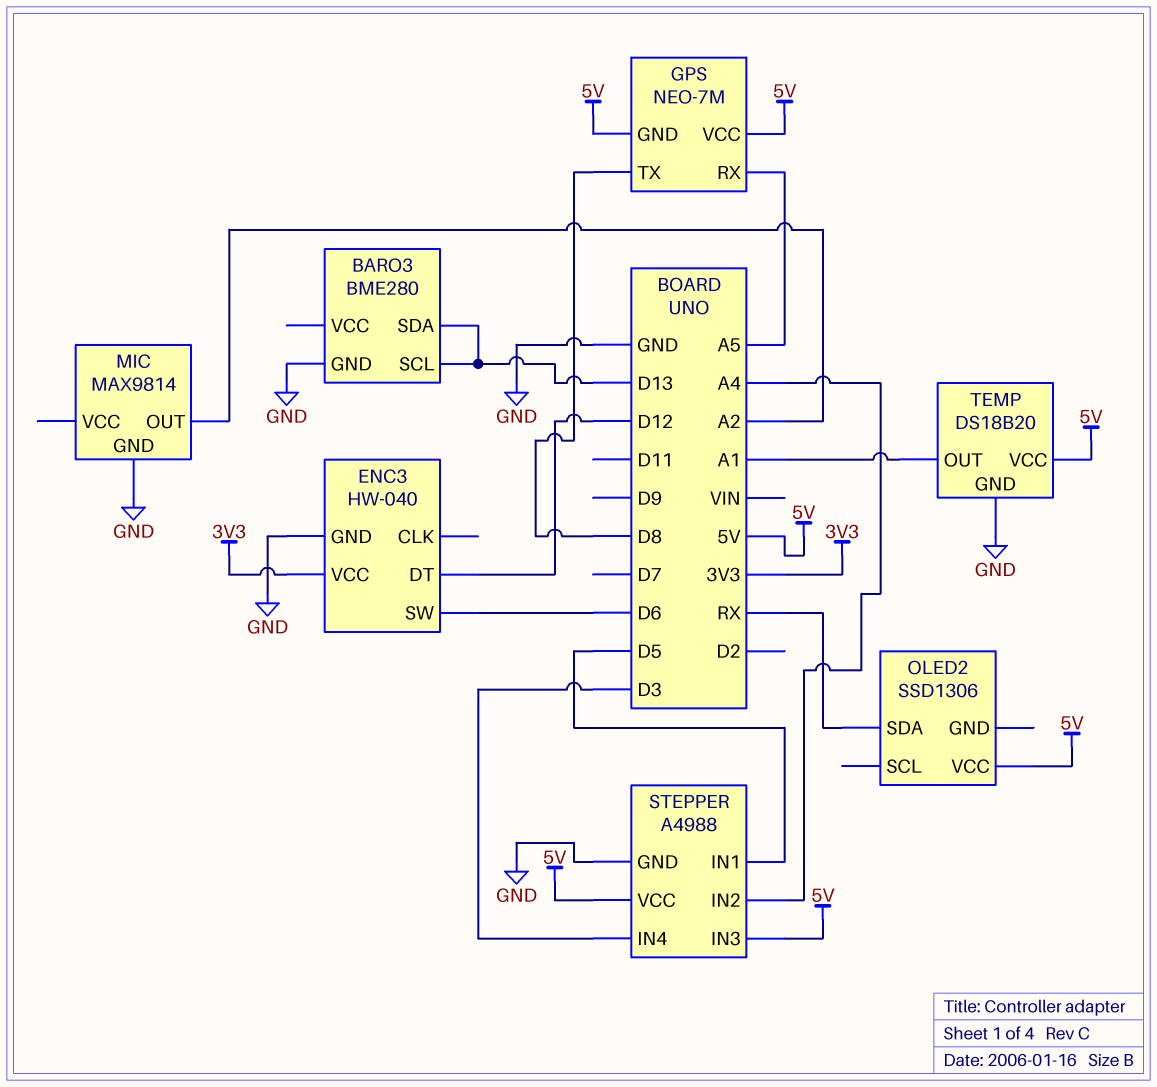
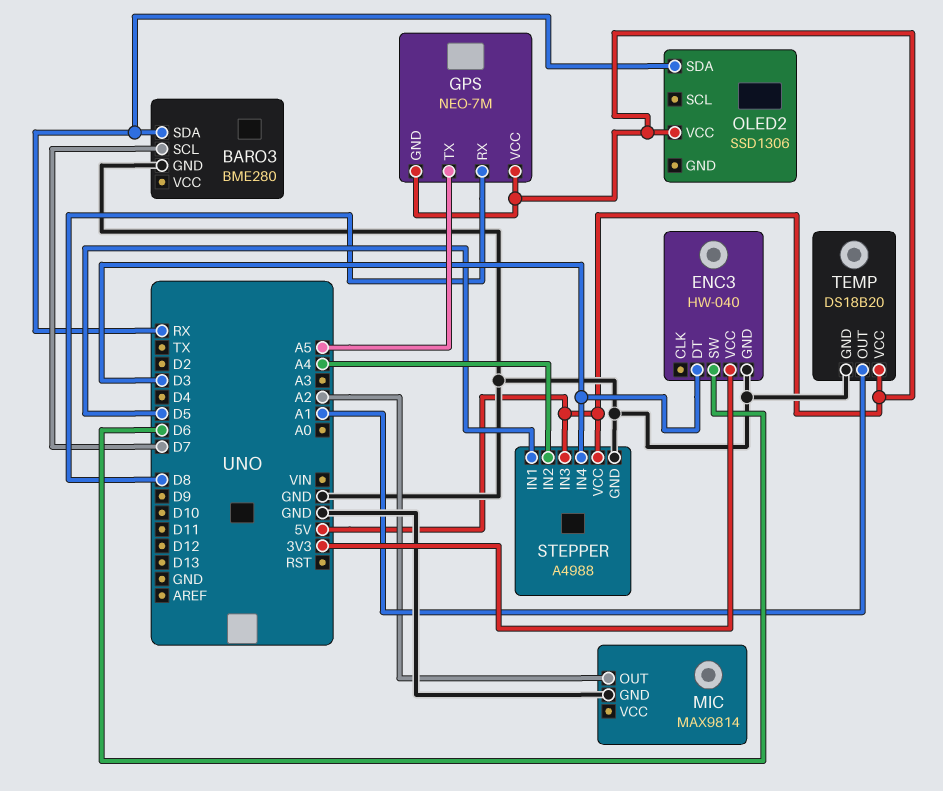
BARO3 pin SCL: D13 -> D7
BARO3 pin SDA: D13 -> RX
ENC3 pin DT: D12 -> D3
GPS pin RX: A5 -> D8
GPS pin TX: D8 -> A5

